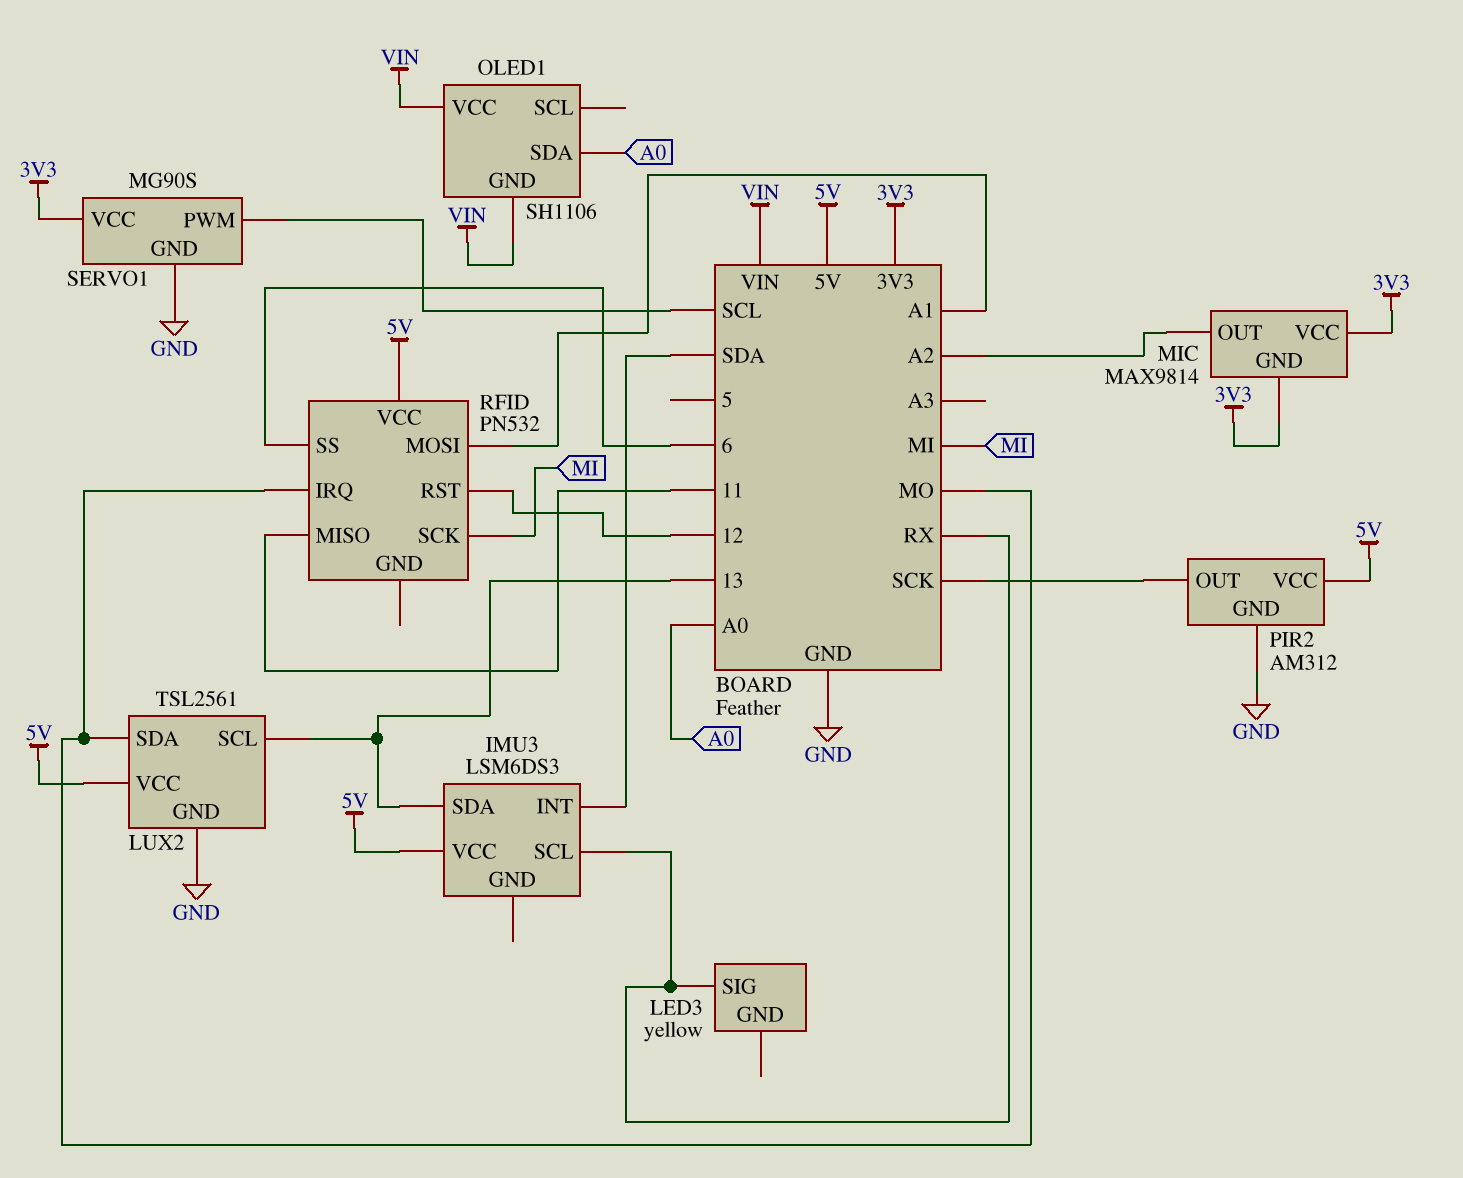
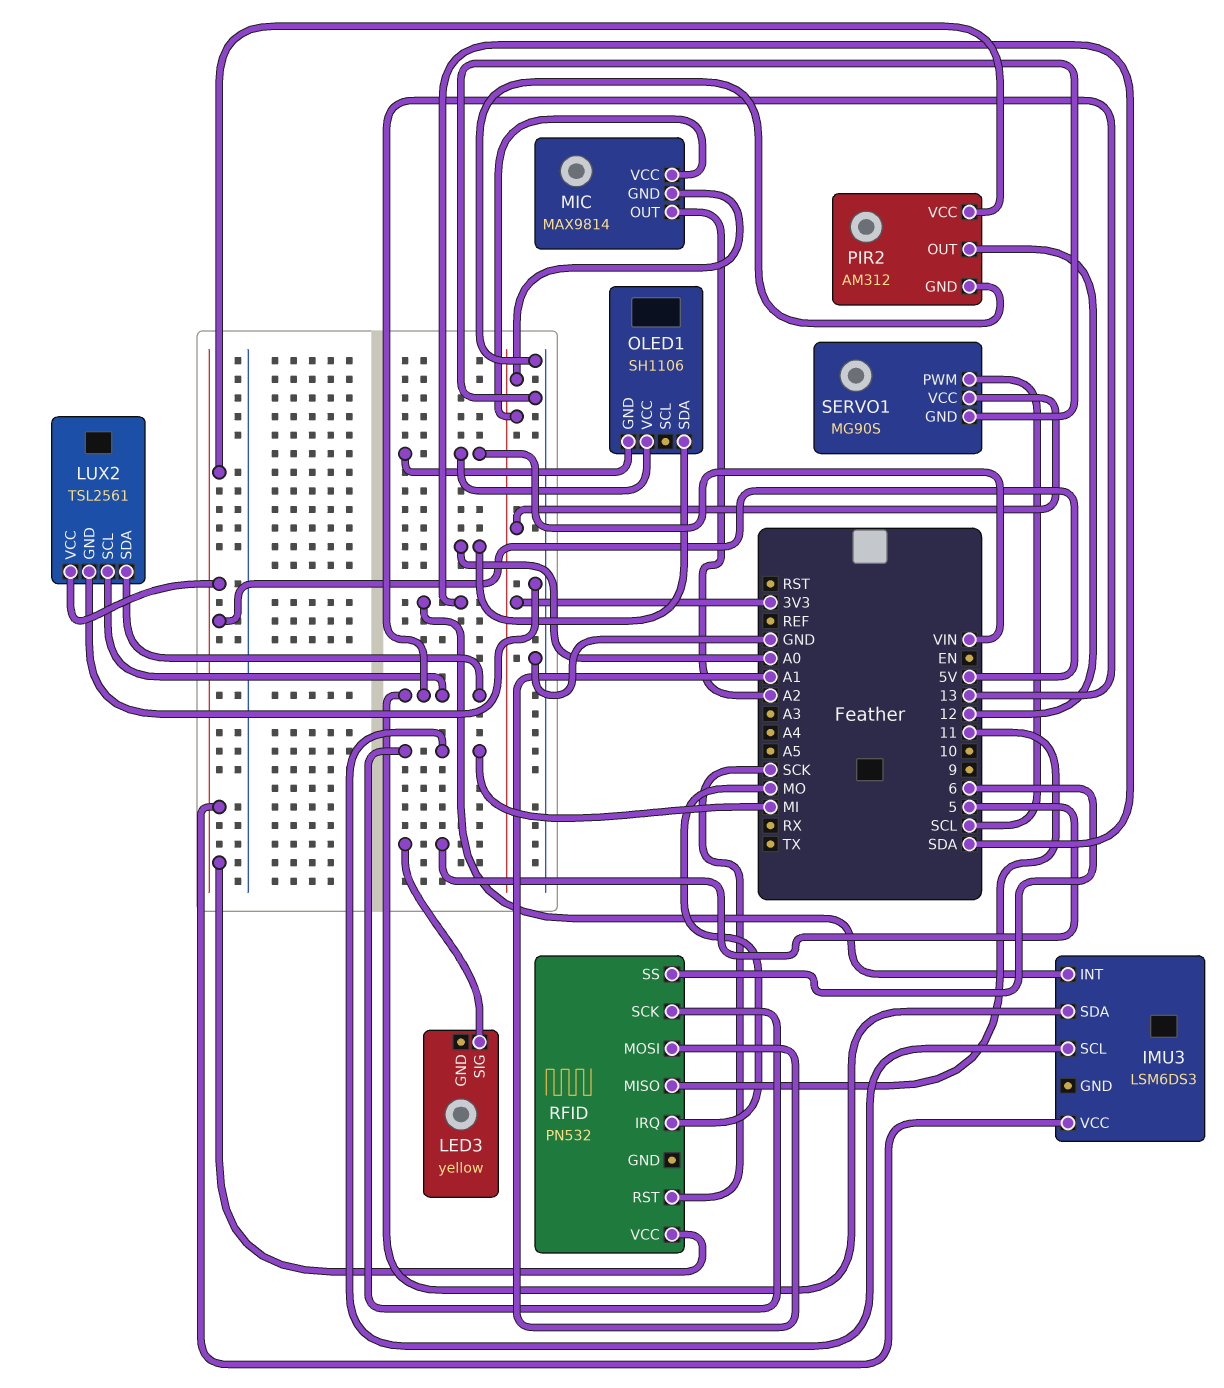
IMU3 pin SCL: RX -> MI
LED3 pin SIG: RX -> 5
LUX2 pin SDA: MO -> 13
PIR2 pin OUT: SCK -> 12
RFID pin RST: 12 -> SCK

